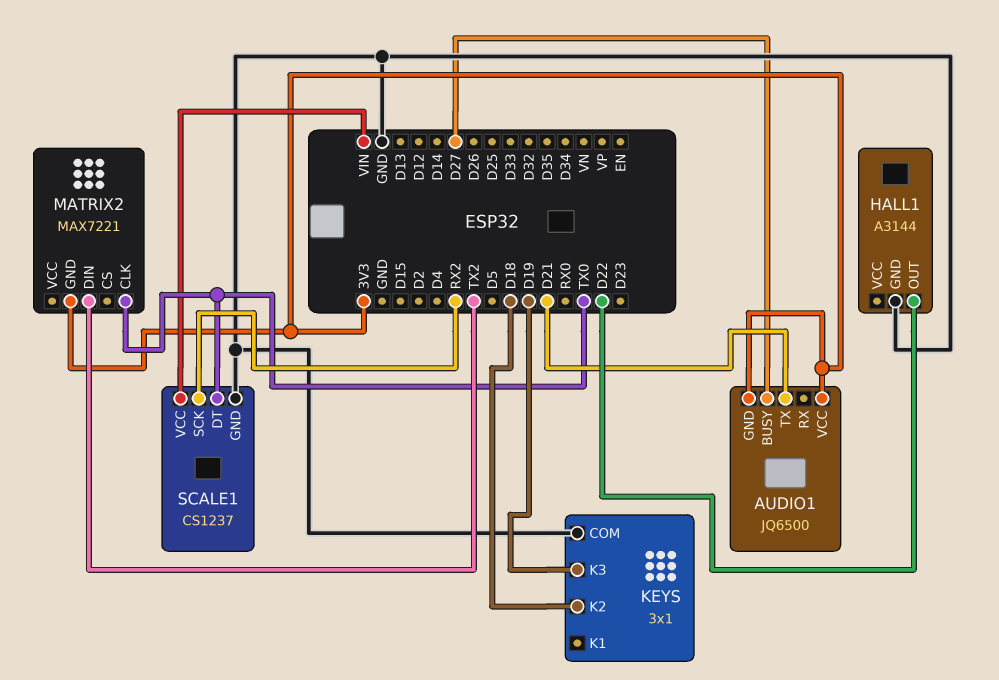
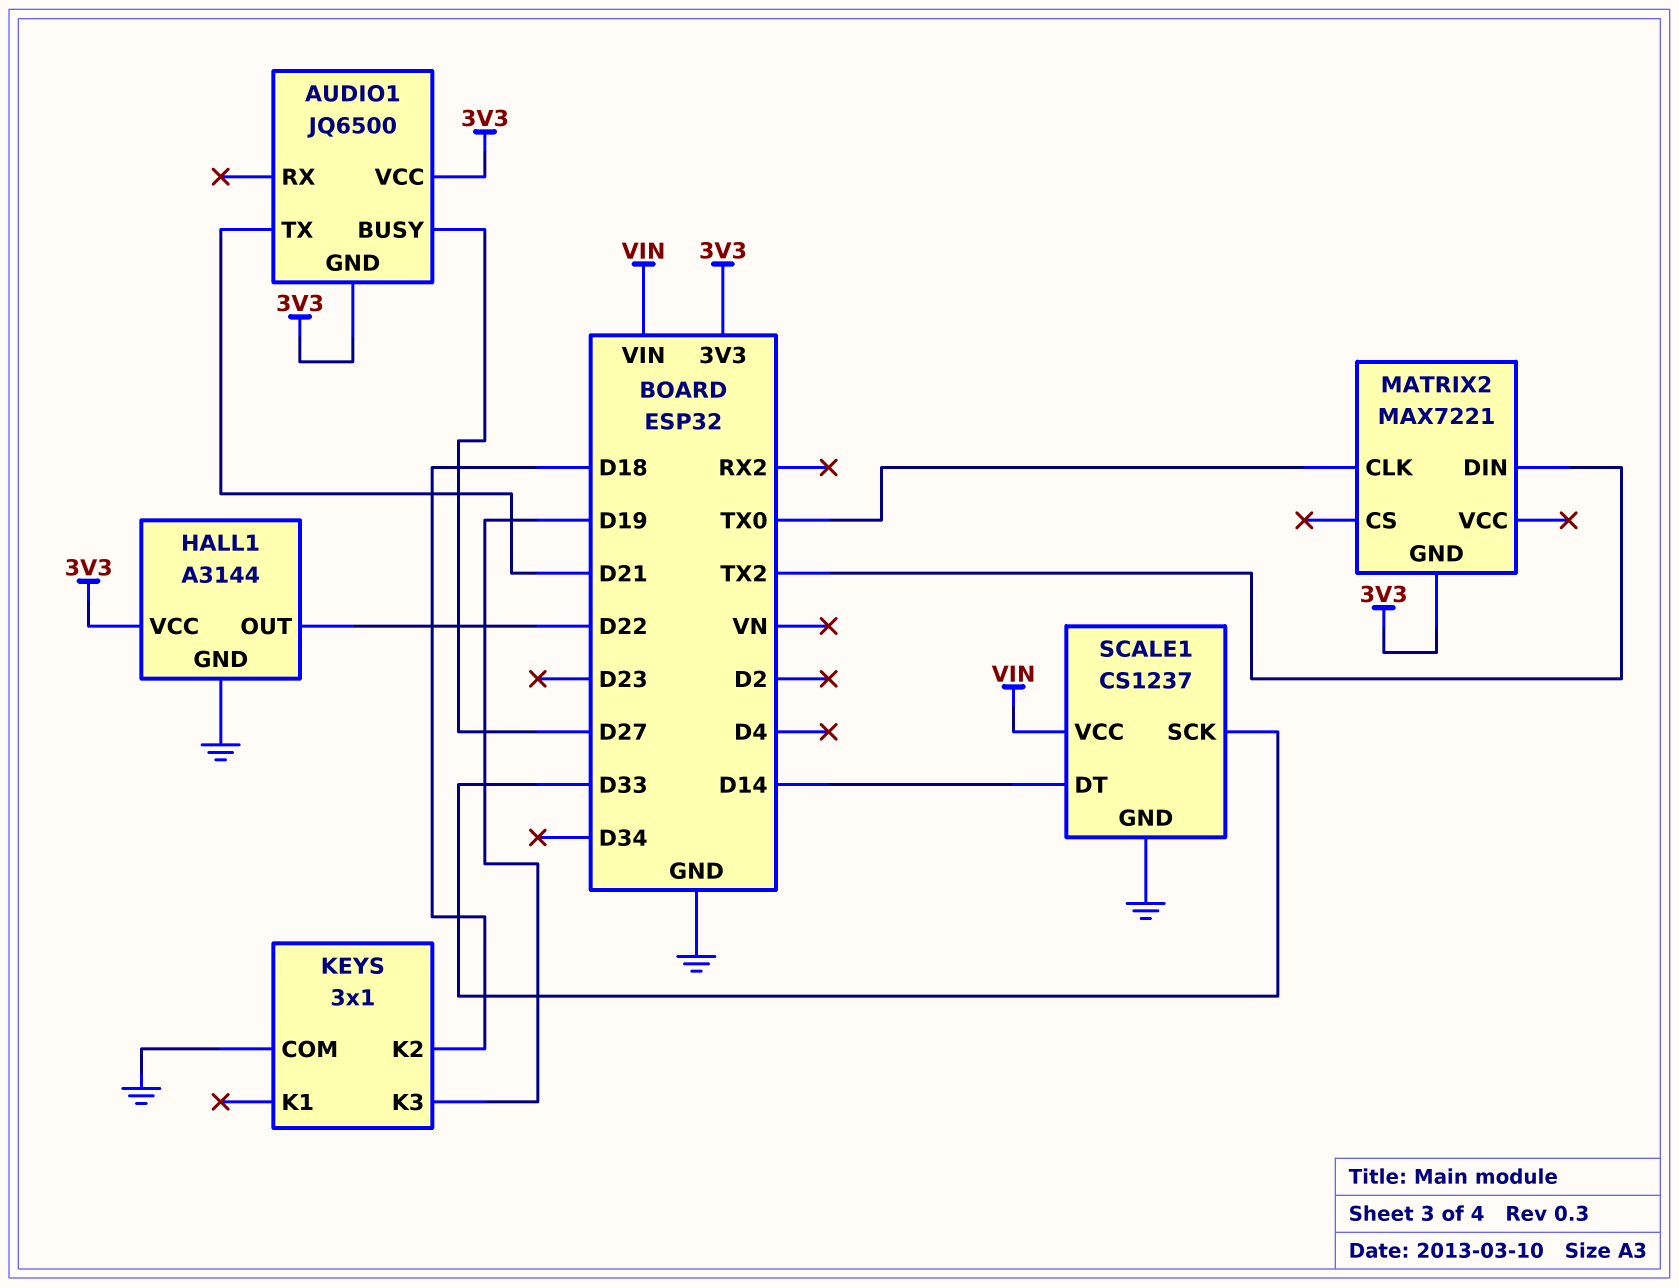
HALL1 pin VCC: none -> 3V3
SCALE1 pin DT: TX0 -> D14
SCALE1 pin SCK: RX2 -> D33

